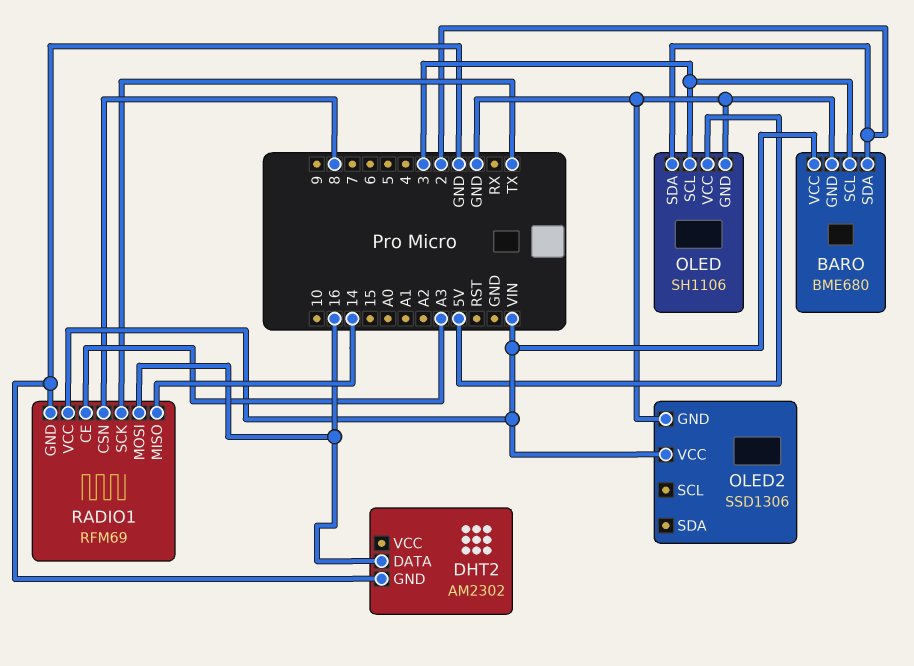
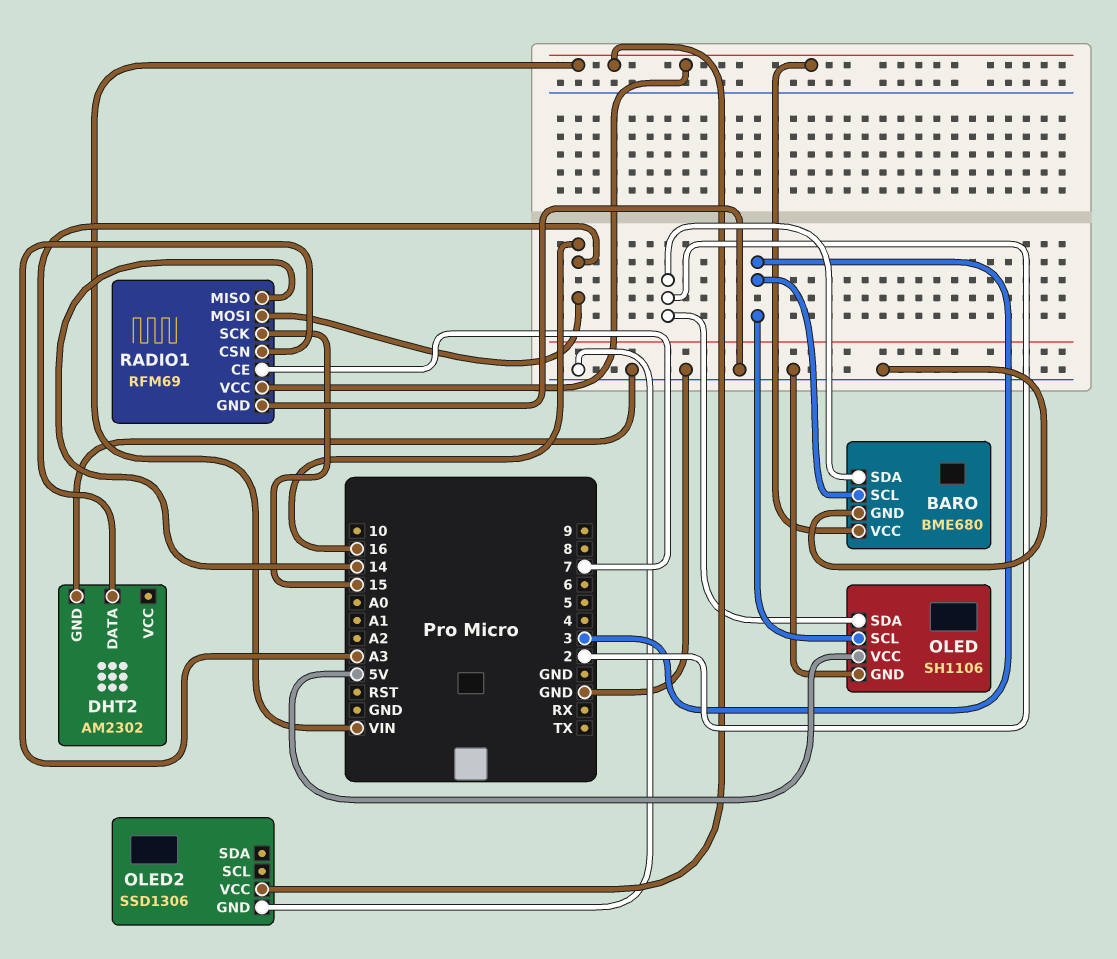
RADIO1 pin CE: A3 -> 7
RADIO1 pin CSN: 8 -> A3
RADIO1 pin SCK: TX -> 15

